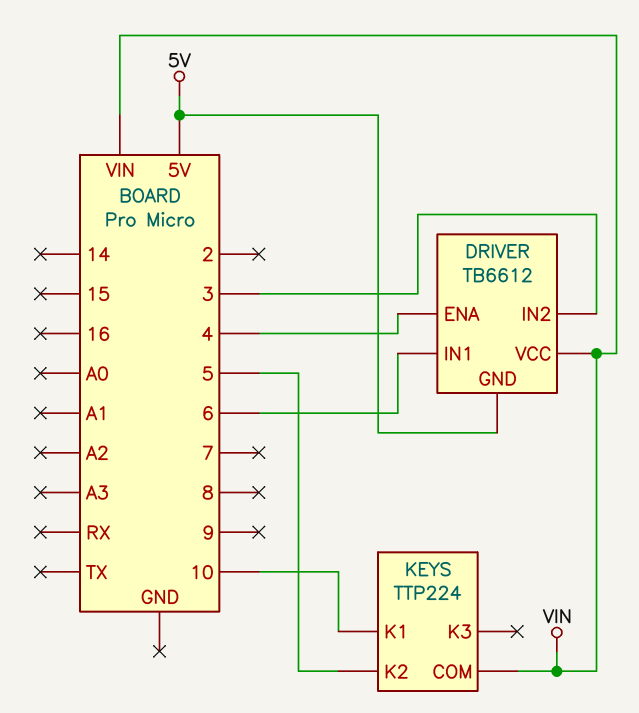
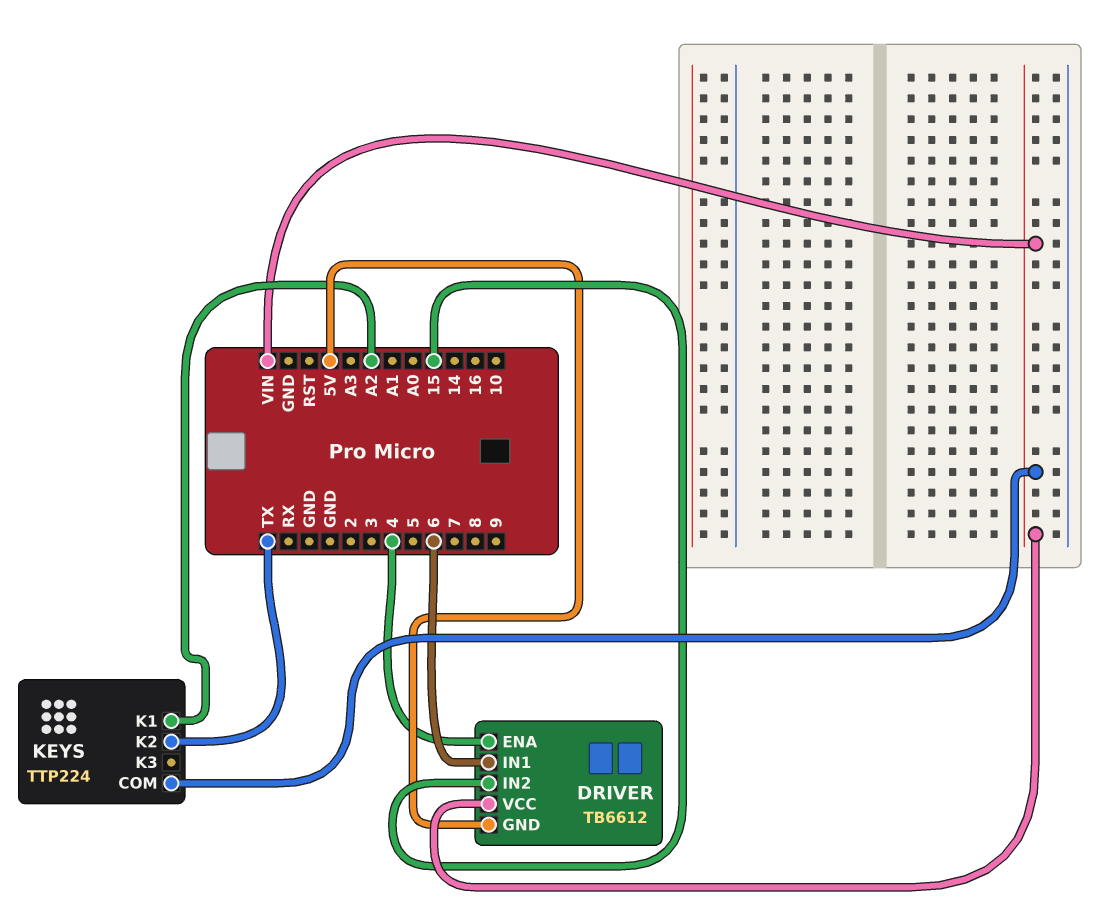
DRIVER pin IN2: 3 -> 15
KEYS pin K1: 10 -> A2
KEYS pin K2: 5 -> TX

